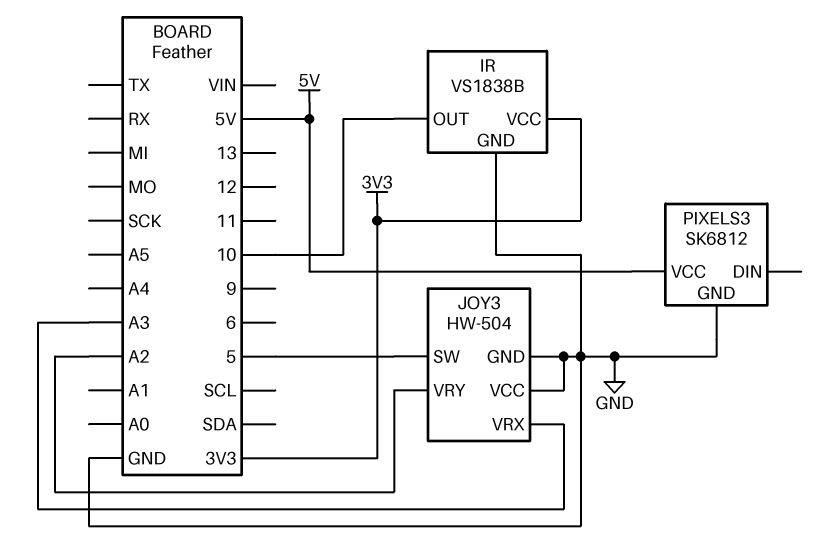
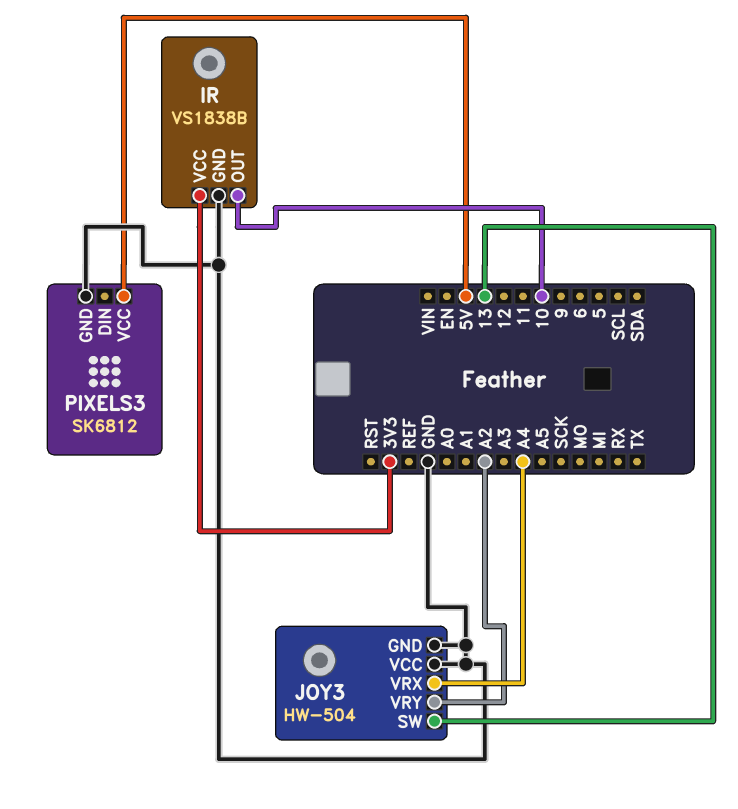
JOY3 pin SW: 5 -> 13
JOY3 pin VRX: A3 -> A4

